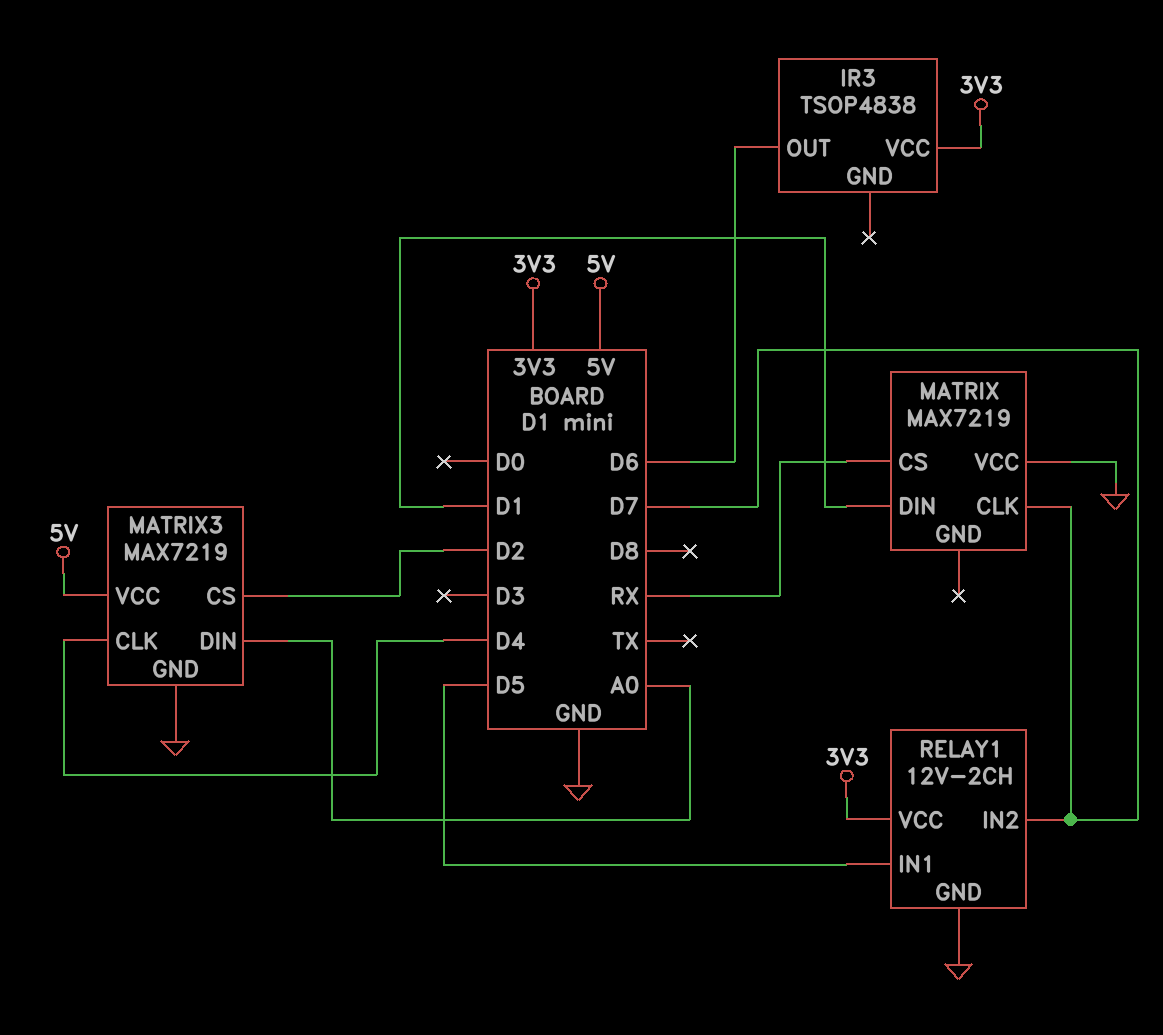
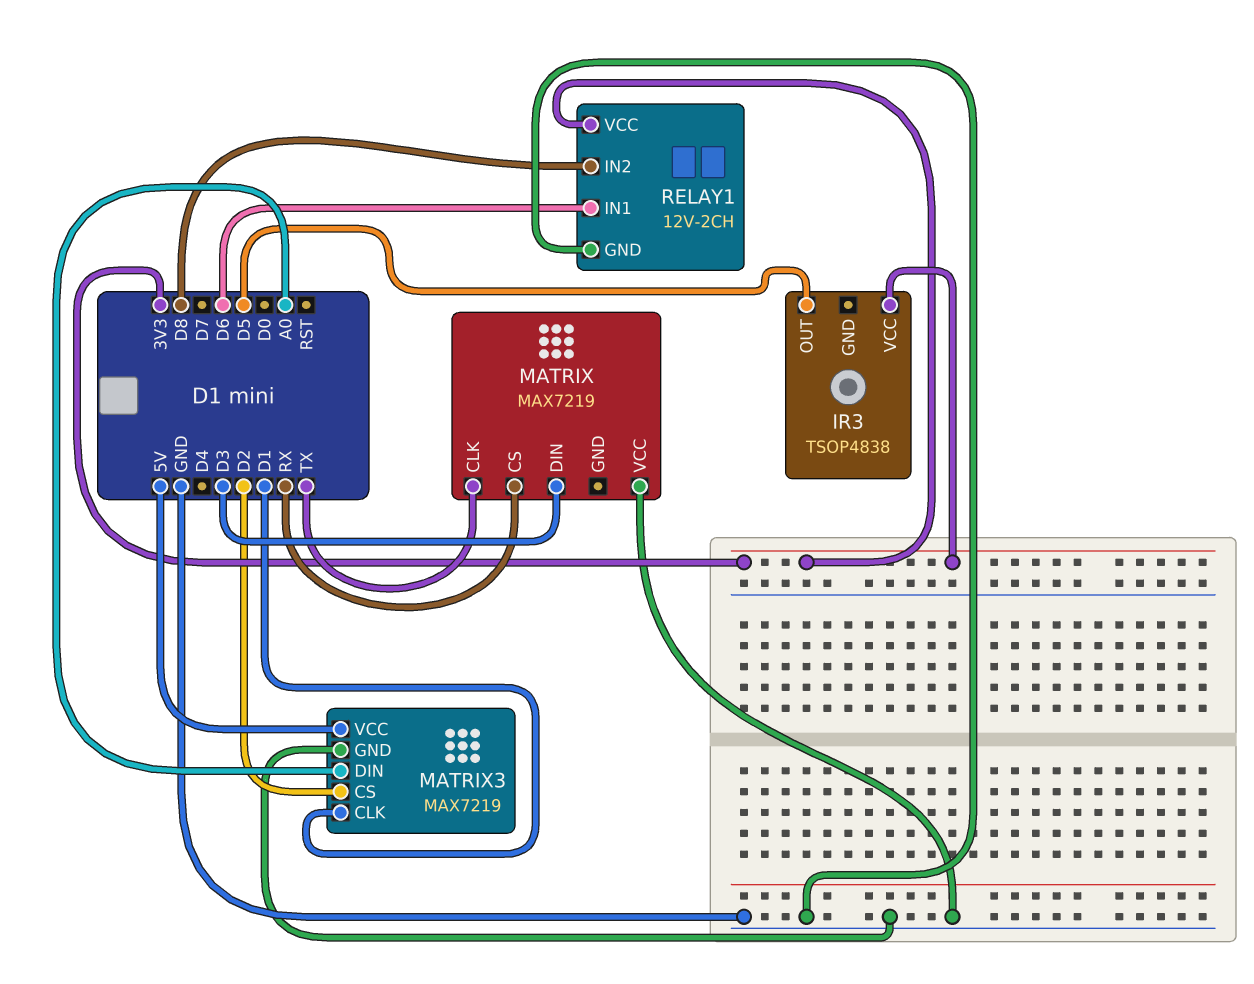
IR3 pin OUT: D6 -> D5
MATRIX pin CLK: D7 -> TX
MATRIX pin DIN: D1 -> D3
MATRIX3 pin CLK: D4 -> D1
RELAY1 pin IN1: D5 -> D6
RELAY1 pin IN2: D7 -> D8

